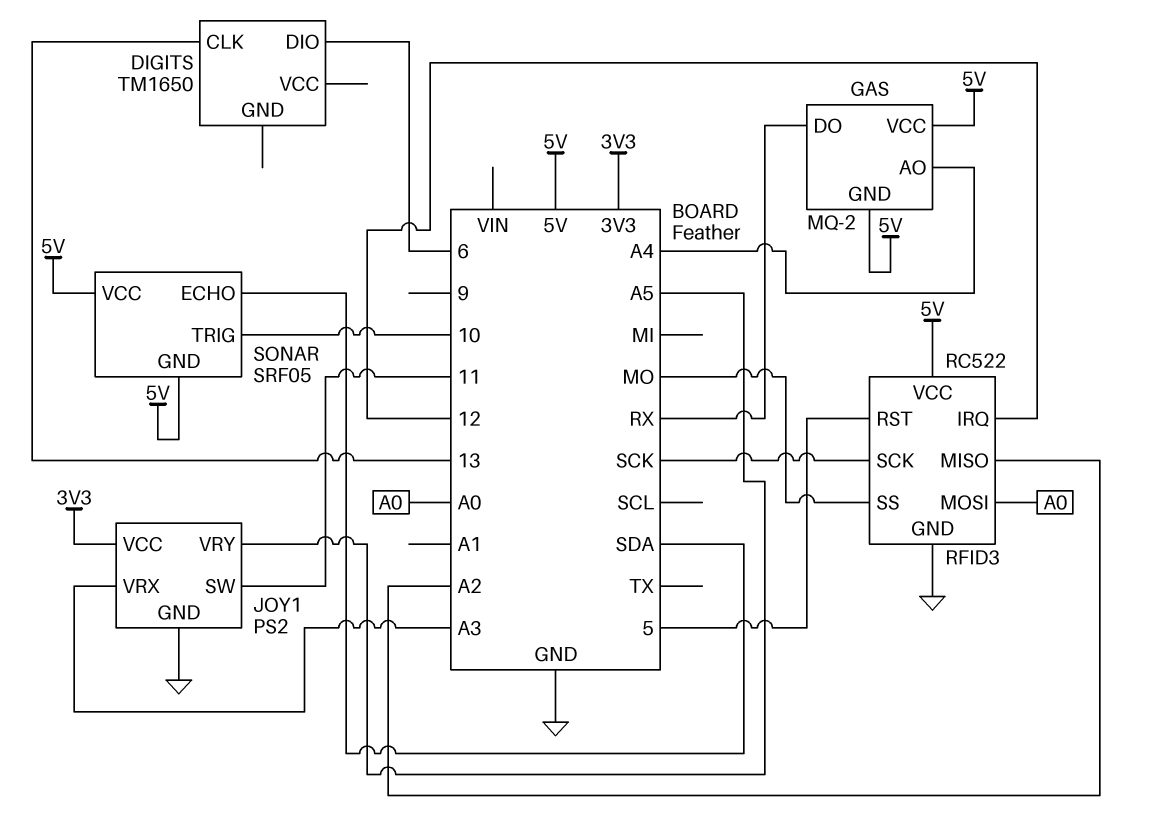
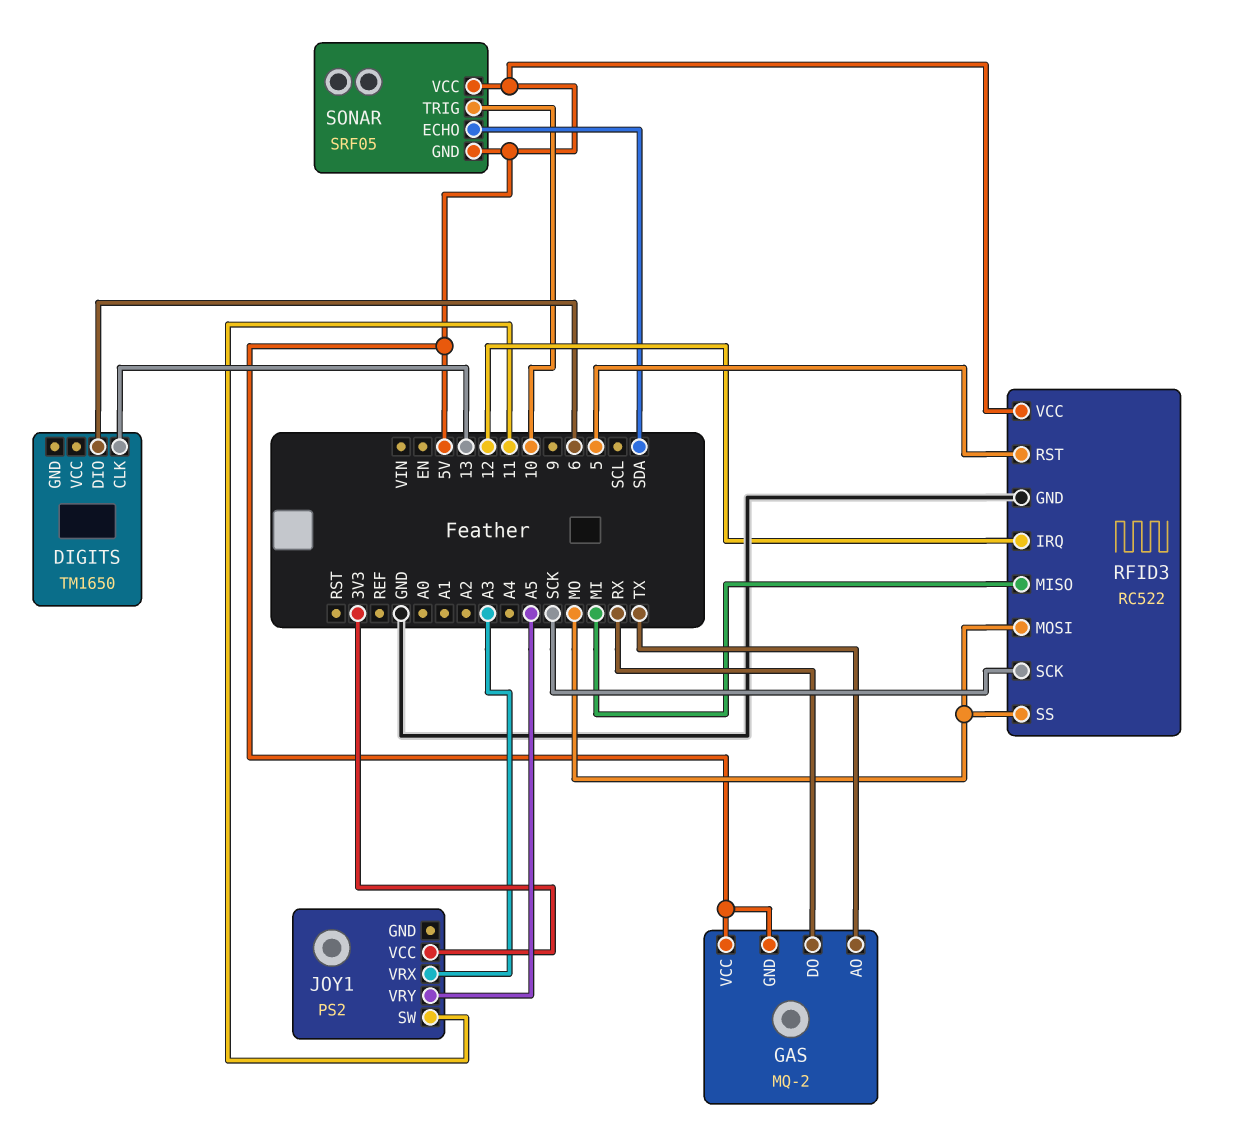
GAS pin AO: A4 -> TX
JOY1 pin GND: GND -> none
RFID3 pin MISO: A2 -> MI
RFID3 pin MOSI: A0 -> MO

